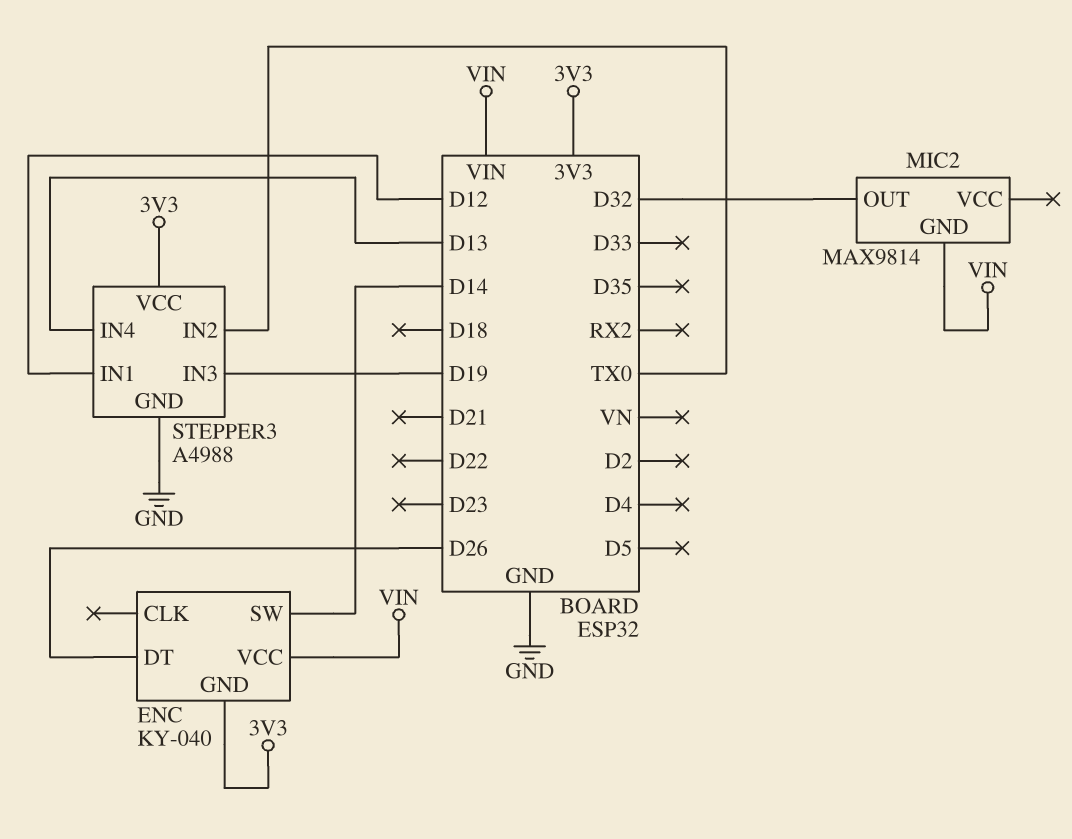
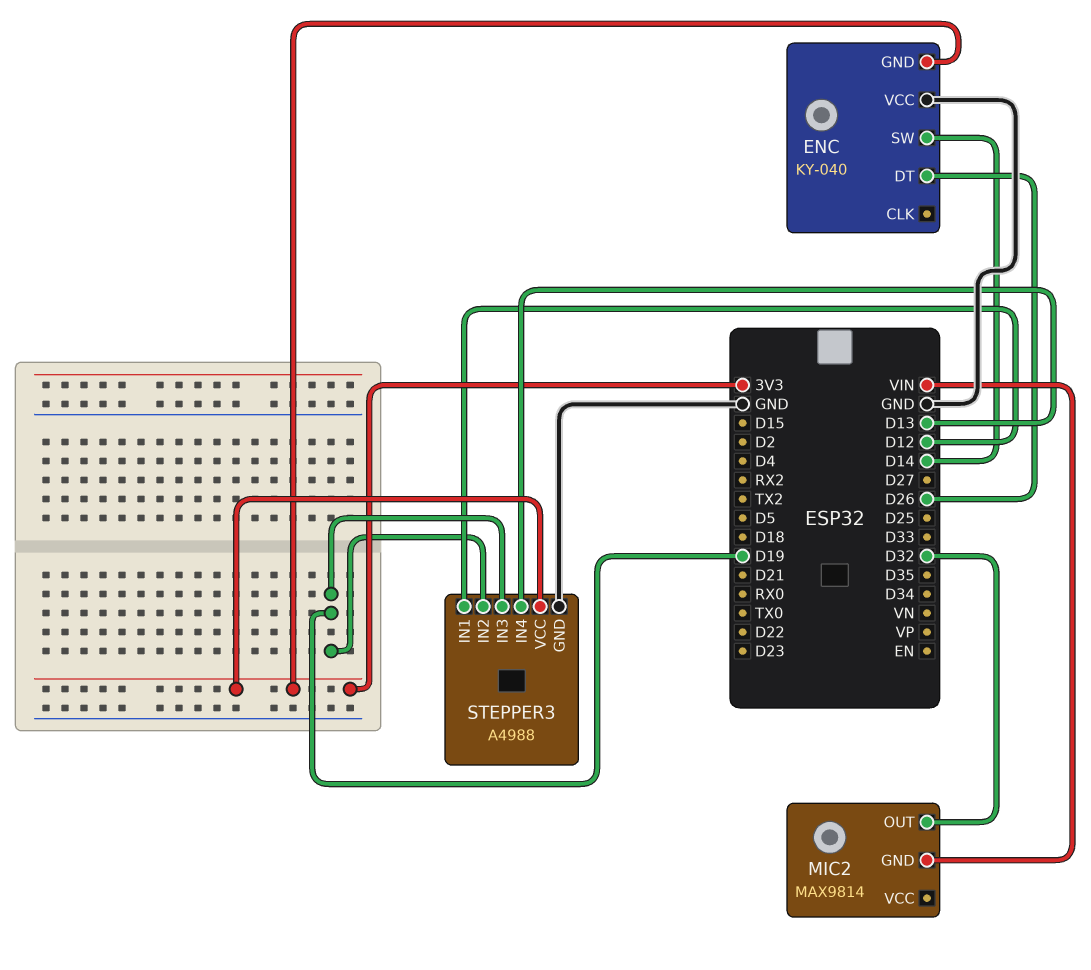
ENC pin VCC: VIN -> GND
STEPPER3 pin IN2: TX0 -> D19

